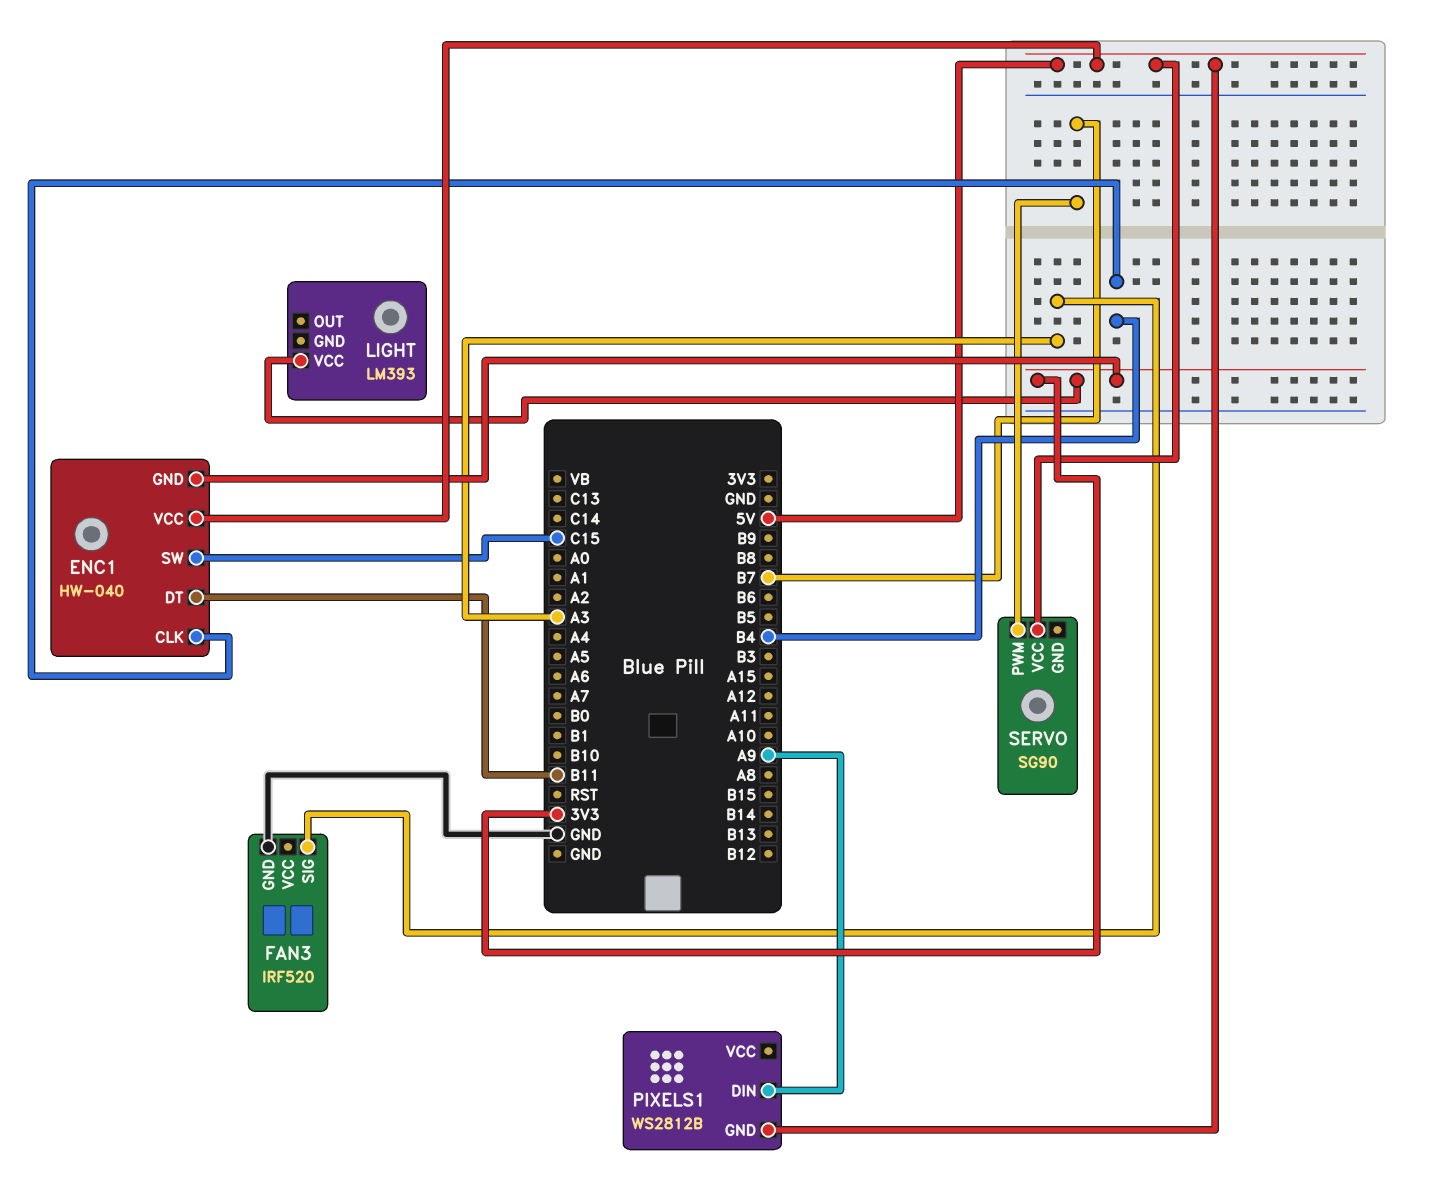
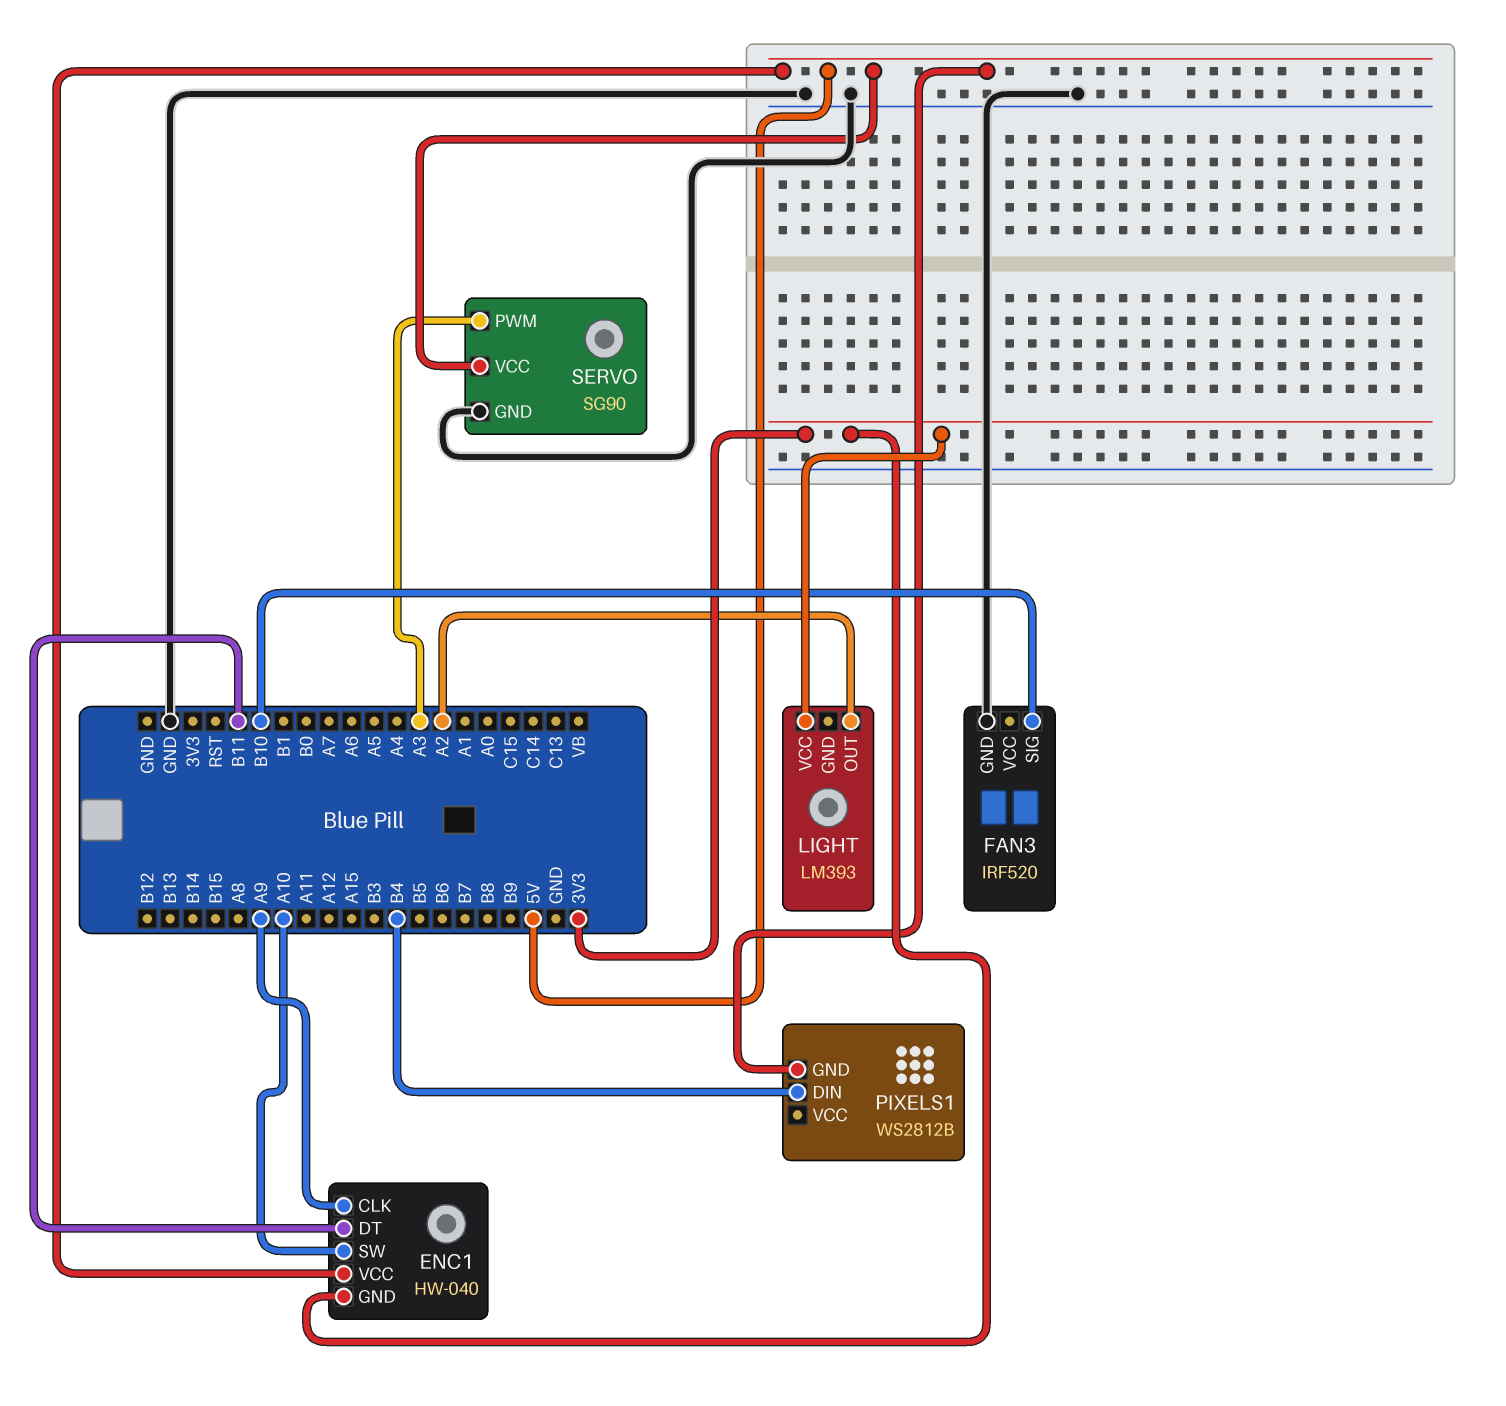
ENC1 pin CLK: B4 -> A9
ENC1 pin SW: C15 -> A10
FAN3 pin SIG: A3 -> B10
LIGHT pin OUT: none -> A2
PIXELS1 pin DIN: A9 -> B4
SERVO pin GND: none -> GND
SERVO pin PWM: B7 -> A3

